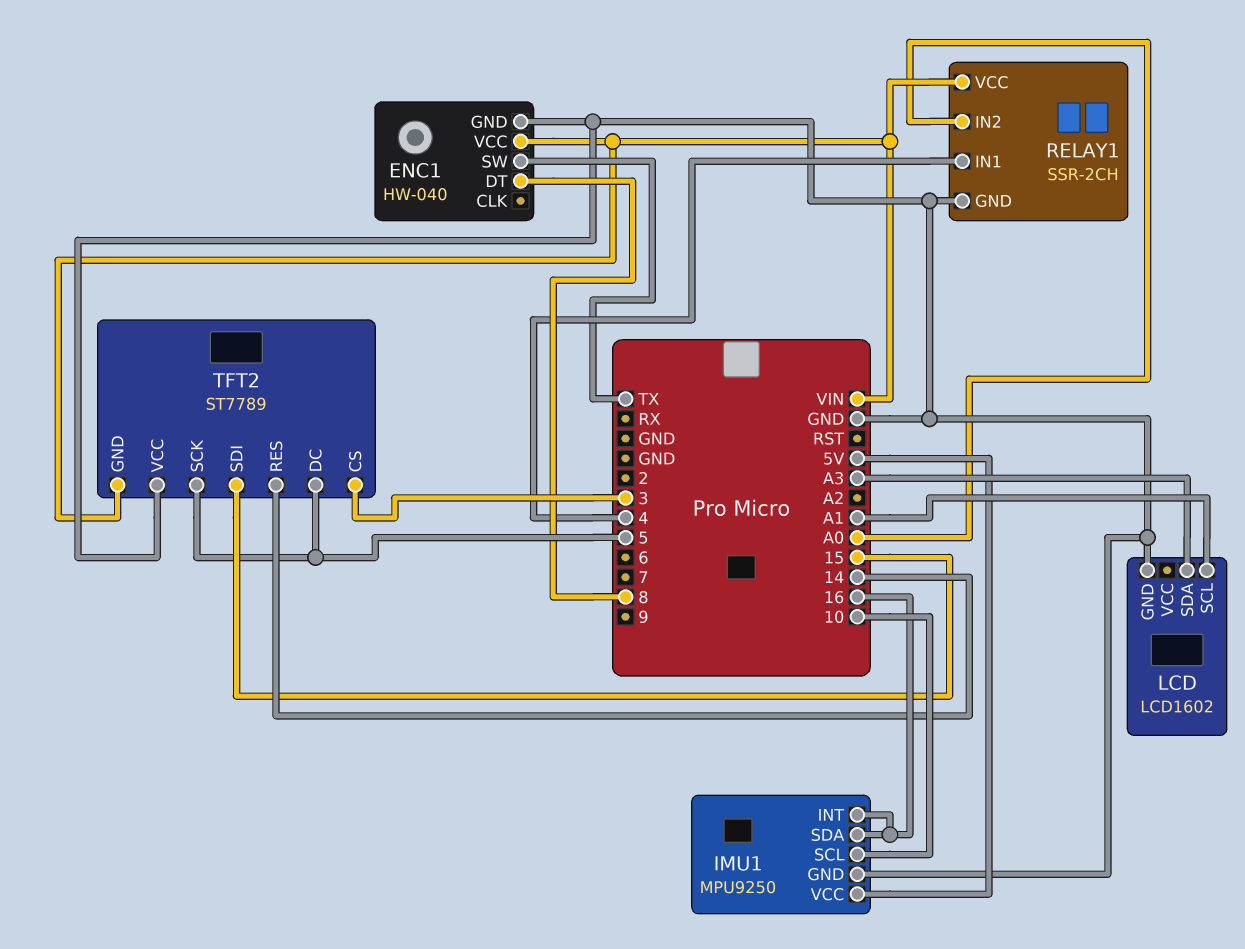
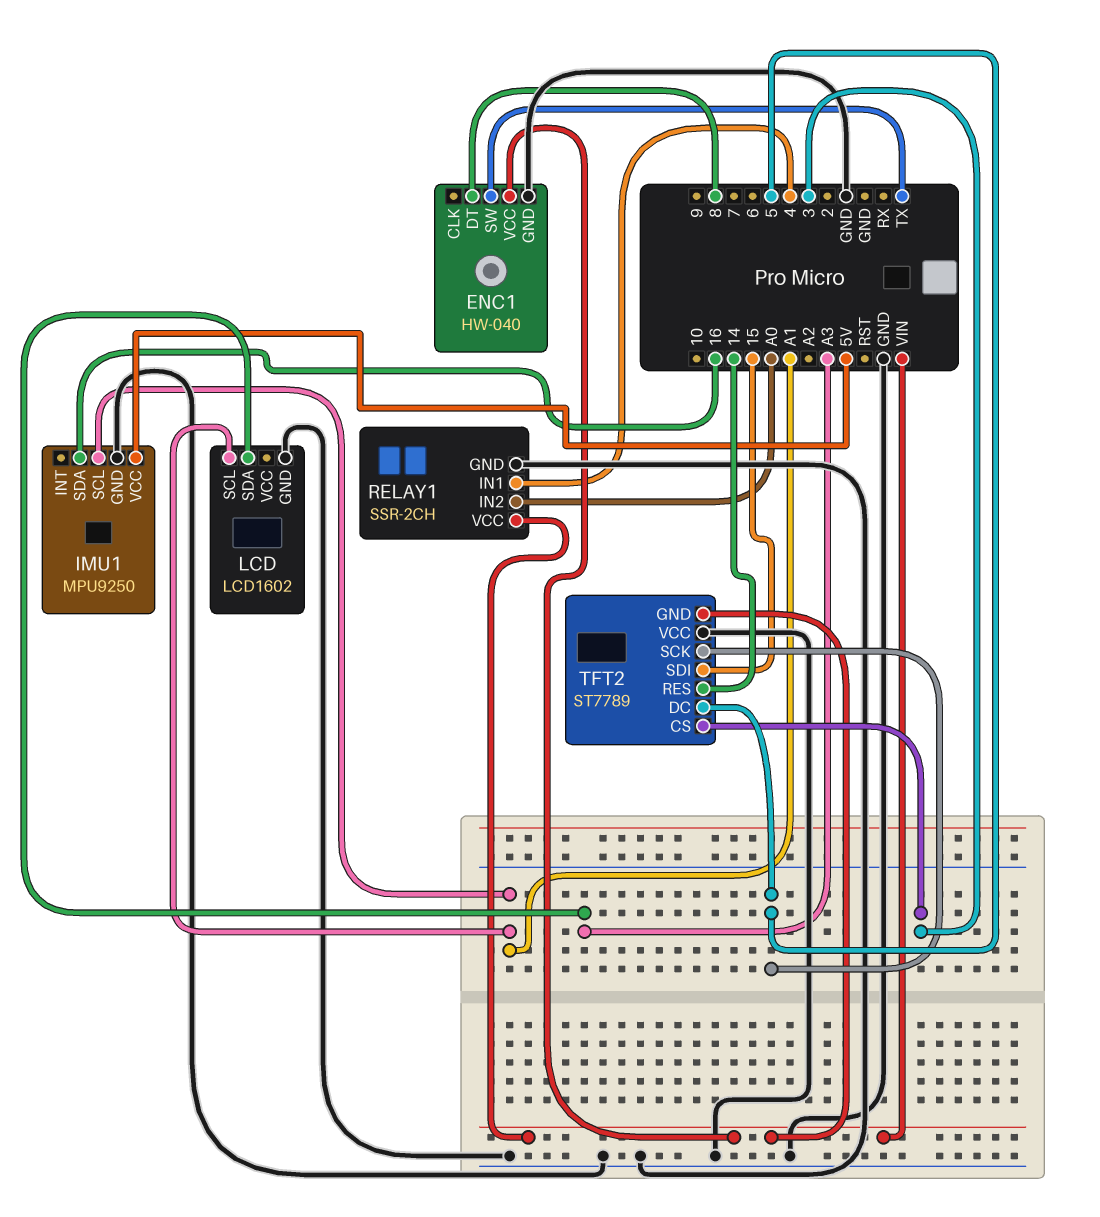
IMU1 pin INT: 16 -> none
IMU1 pin SCL: 10 -> A1

